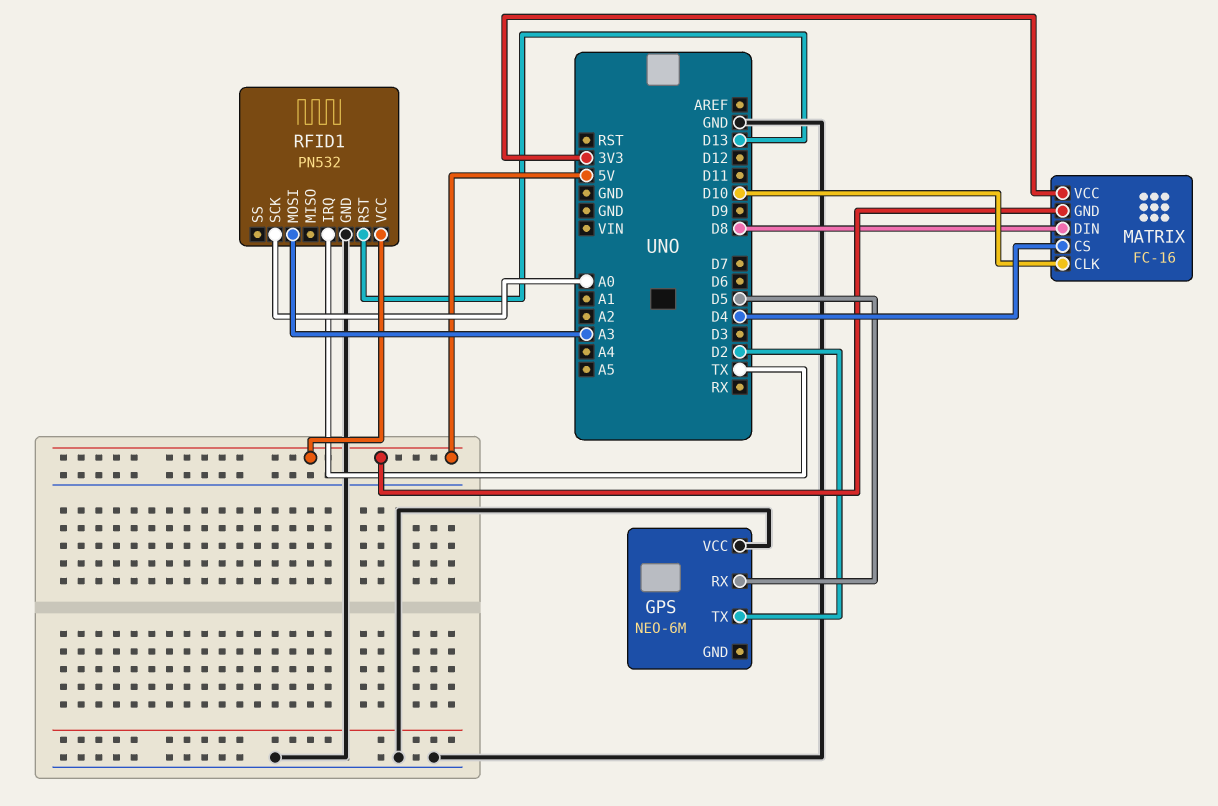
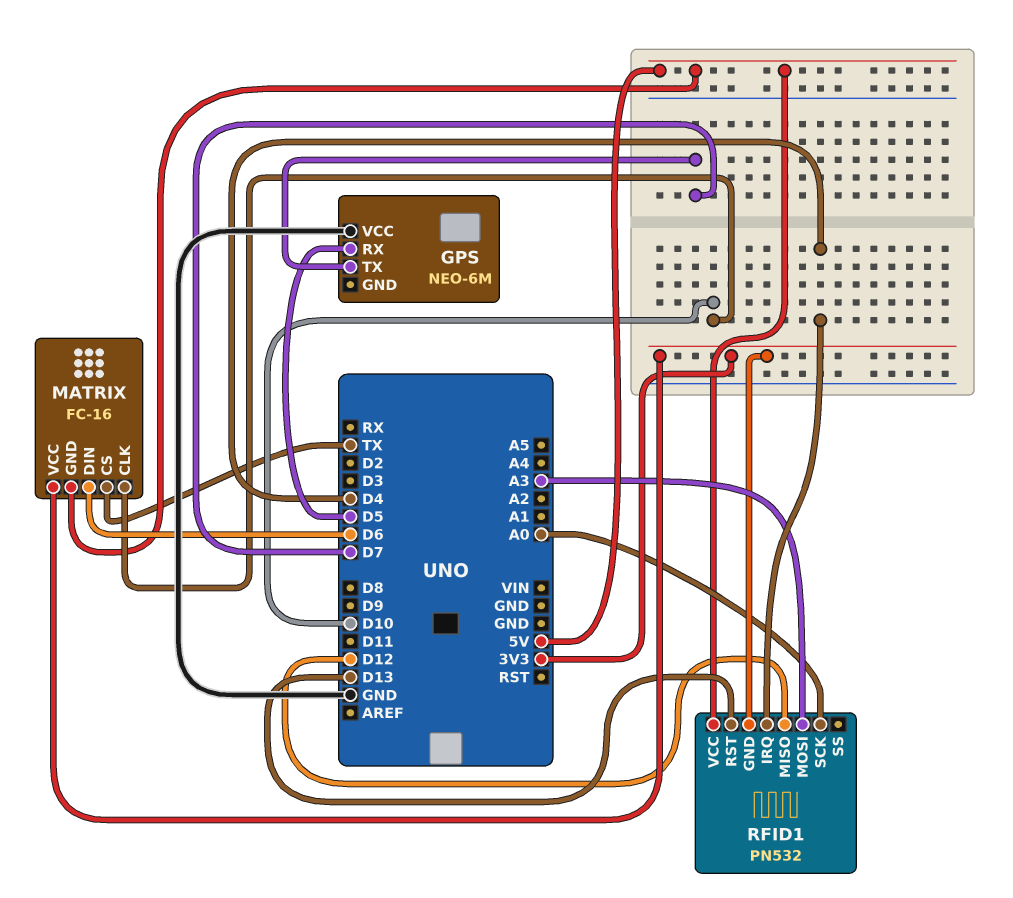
GPS pin TX: D2 -> D7
MATRIX pin CS: D4 -> TX
MATRIX pin DIN: D8 -> D6
RFID1 pin GND: GND -> 3V3
RFID1 pin IRQ: TX -> D4
RFID1 pin MISO: none -> D12

